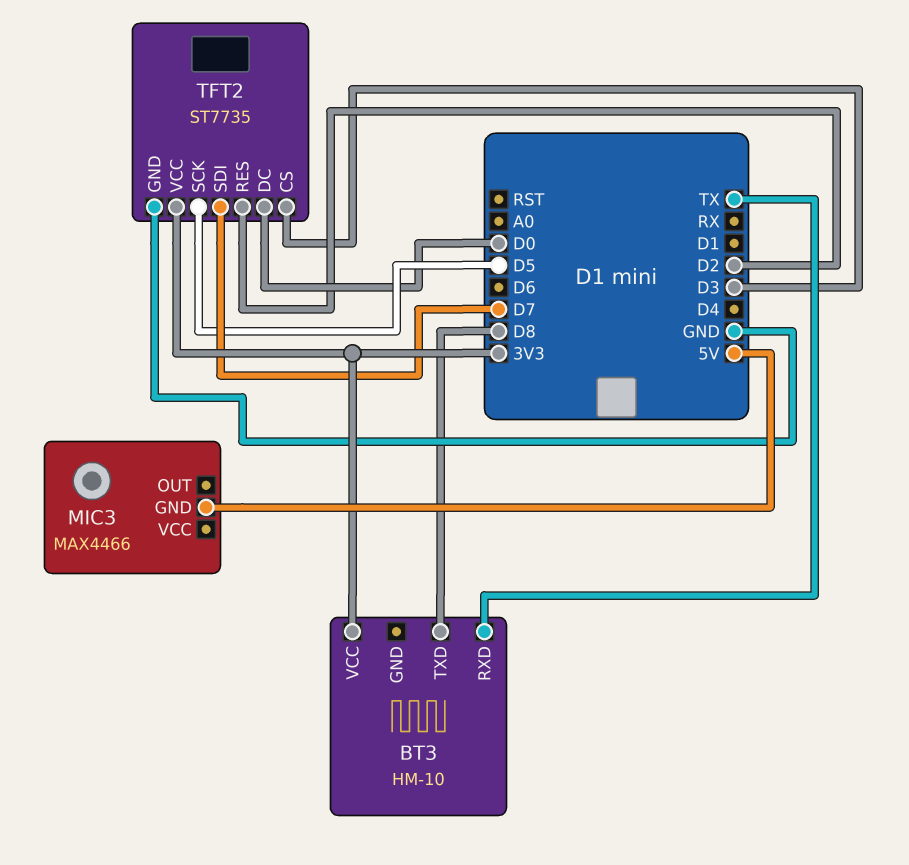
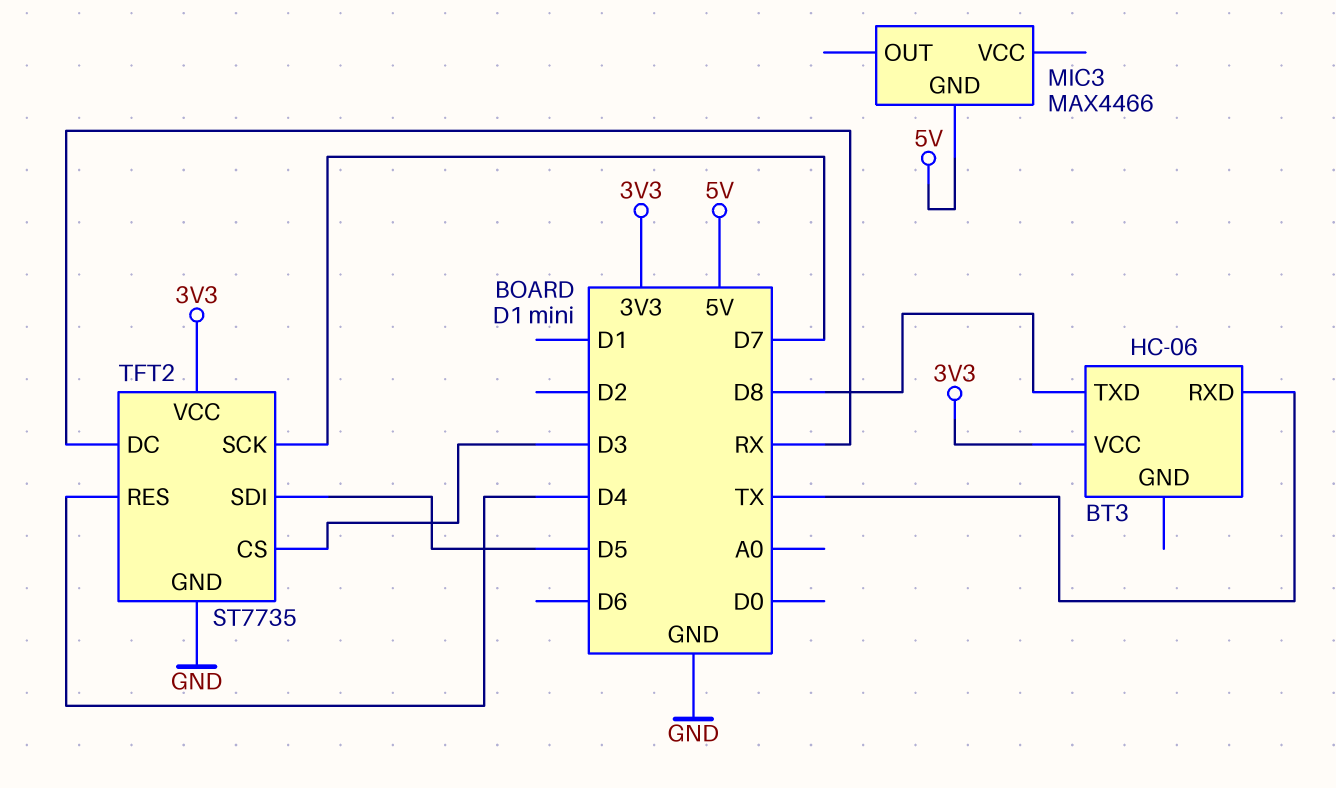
BT3: HM-10 -> HC-06
TFT2 pin DC: D0 -> RX
TFT2 pin RES: D2 -> D4
TFT2 pin SCK: D5 -> D7
TFT2 pin SDI: D7 -> D5

